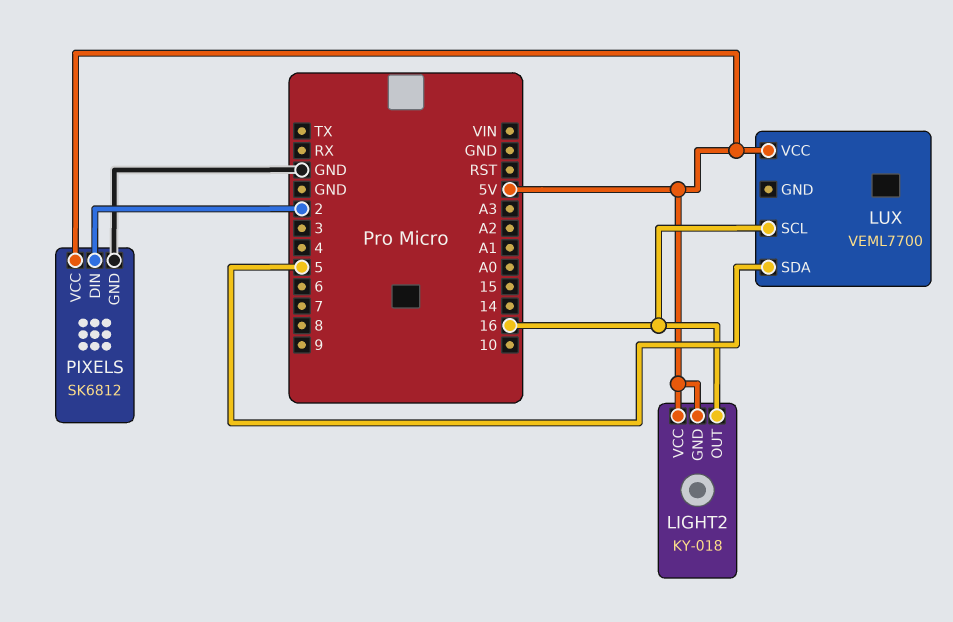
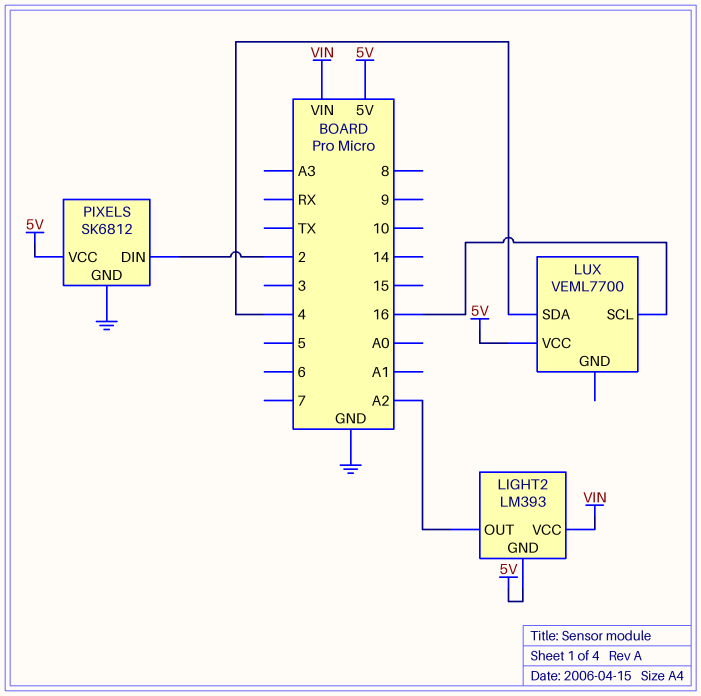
LIGHT2: KY-018 -> LM393
LIGHT2 pin OUT: 16 -> A2
LIGHT2 pin VCC: 5V -> VIN
LUX pin SDA: 5 -> 4

